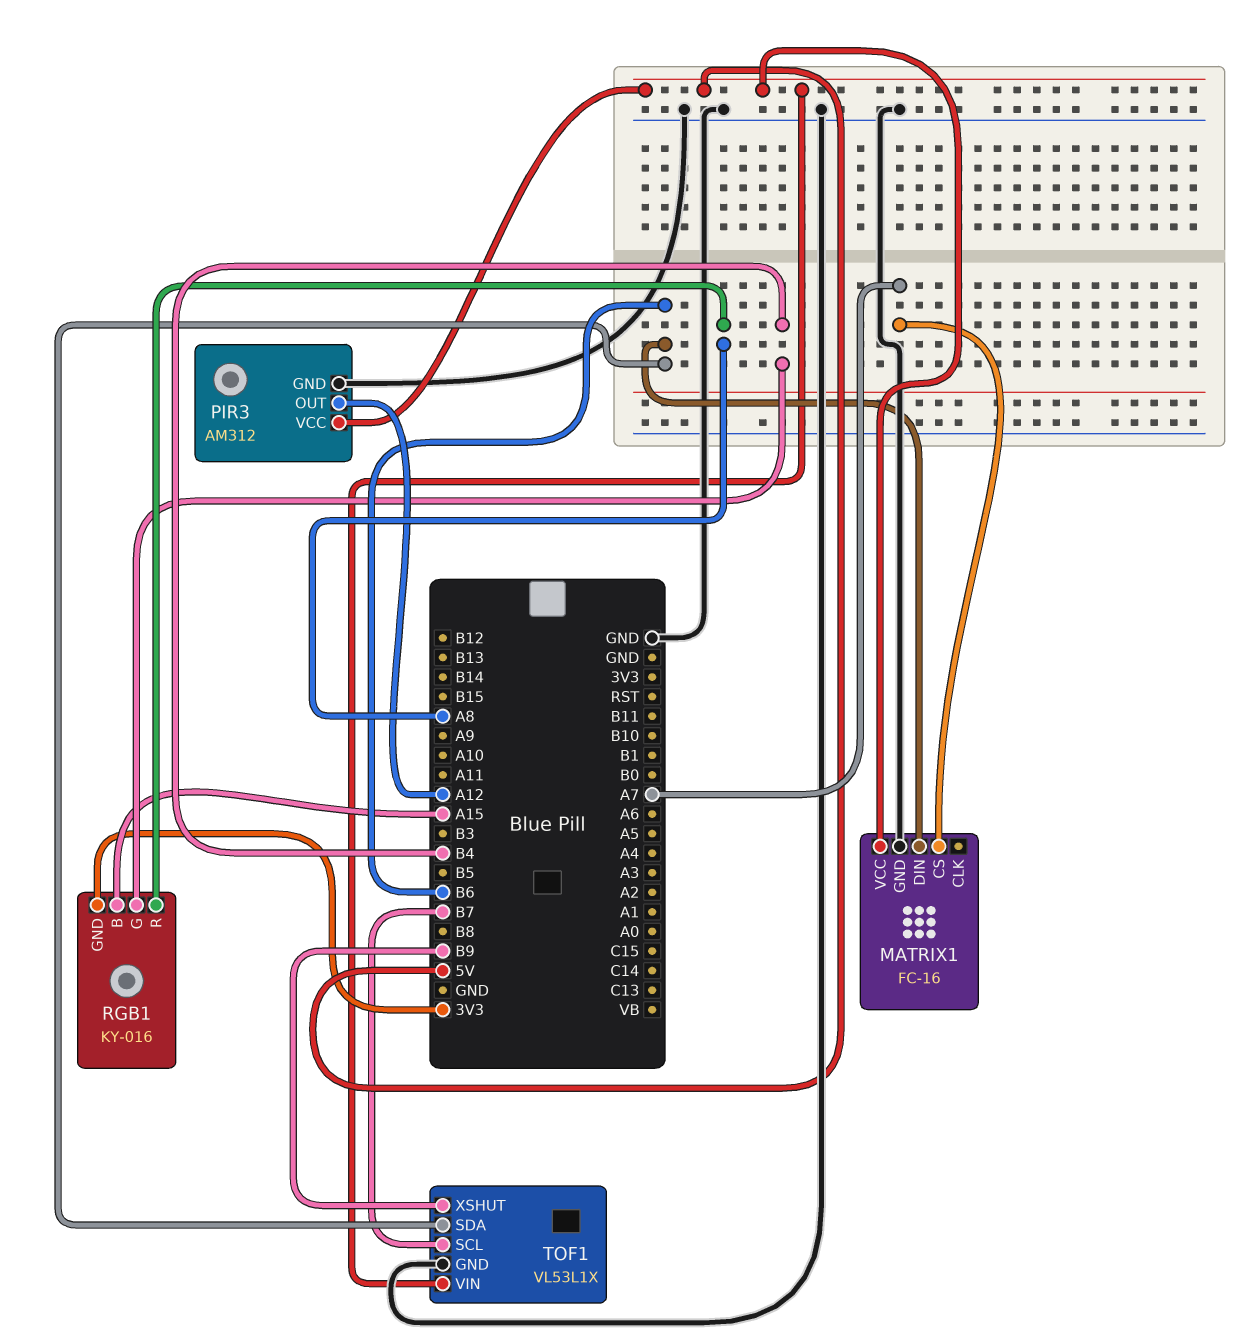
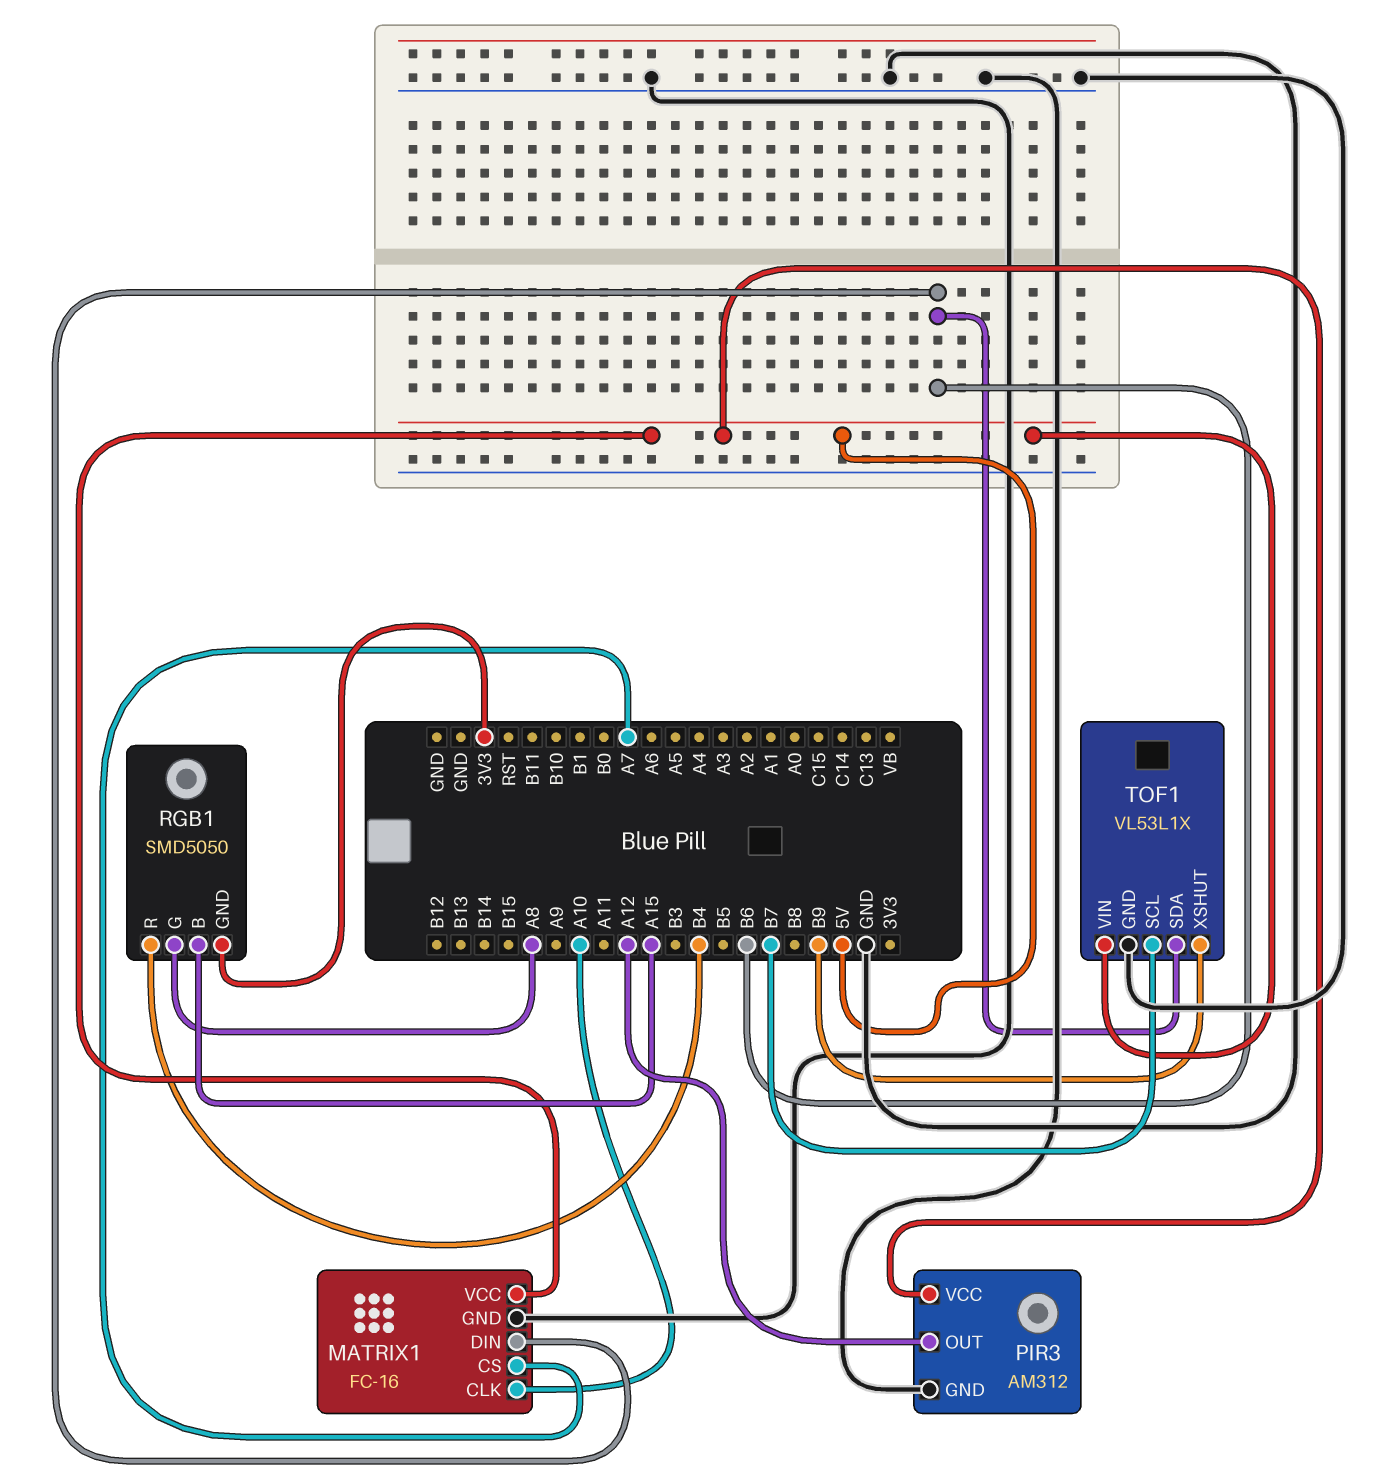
MATRIX1 pin CLK: none -> A10
RGB1: KY-016 -> SMD5050
RGB1 pin G: B4 -> A8
RGB1 pin R: A8 -> B4

